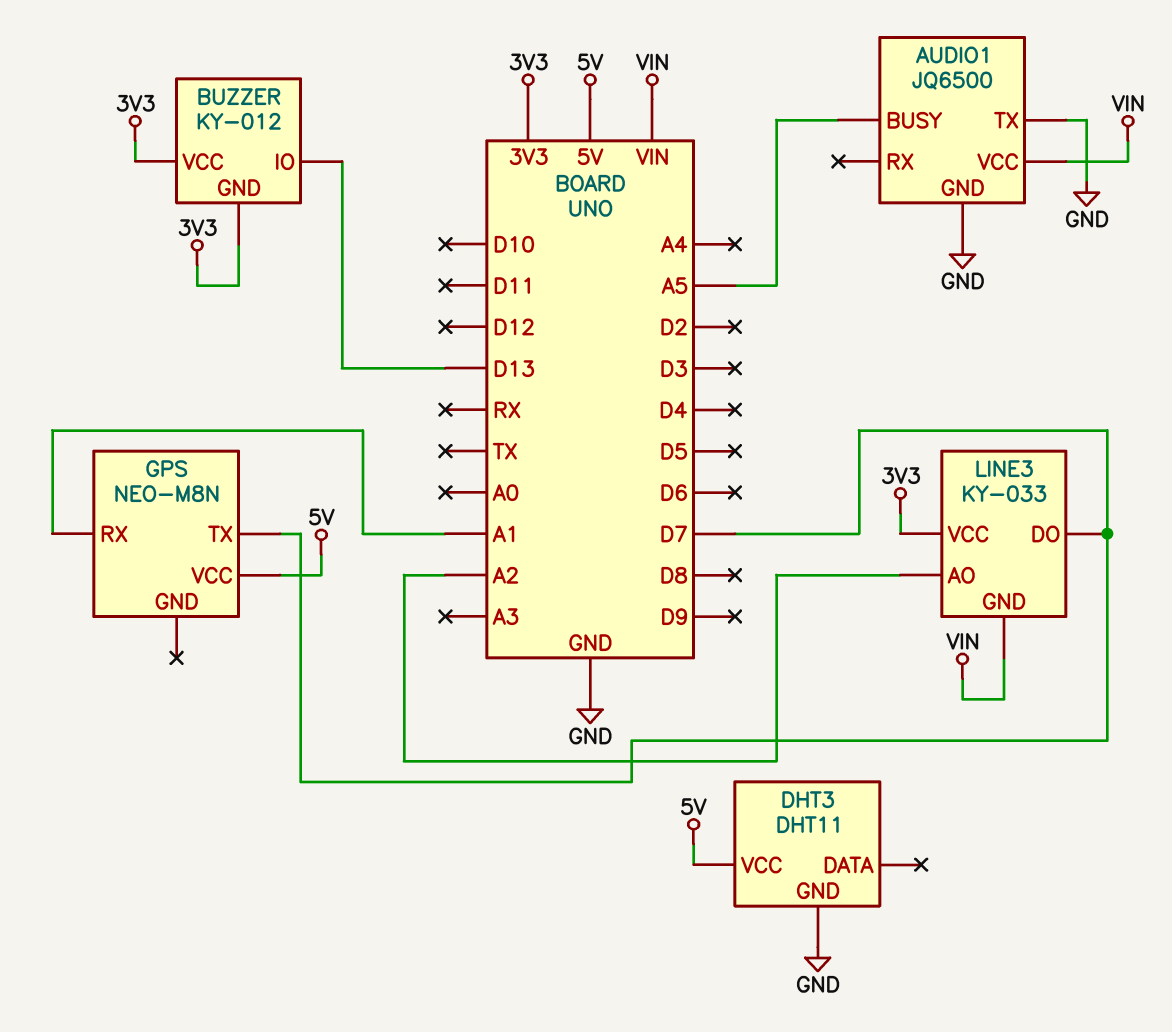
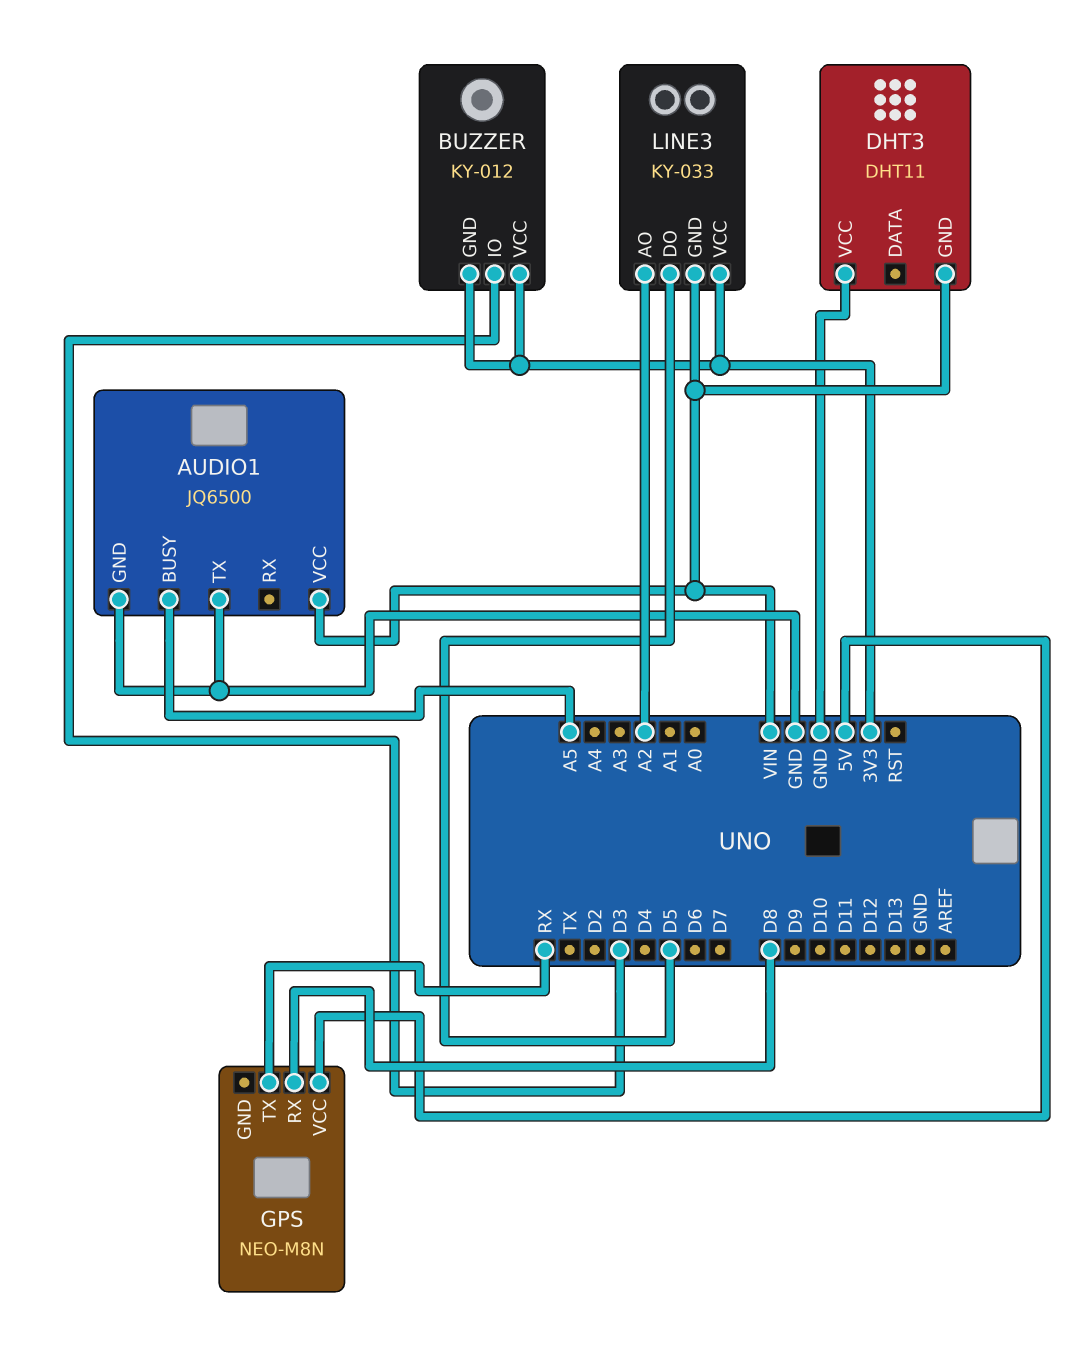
BUZZER pin IO: D13 -> D3
DHT3 pin GND: GND -> VIN
DHT3 pin VCC: 5V -> GND
GPS pin RX: A1 -> D8
GPS pin TX: D7 -> RX
LINE3 pin DO: D7 -> D5

